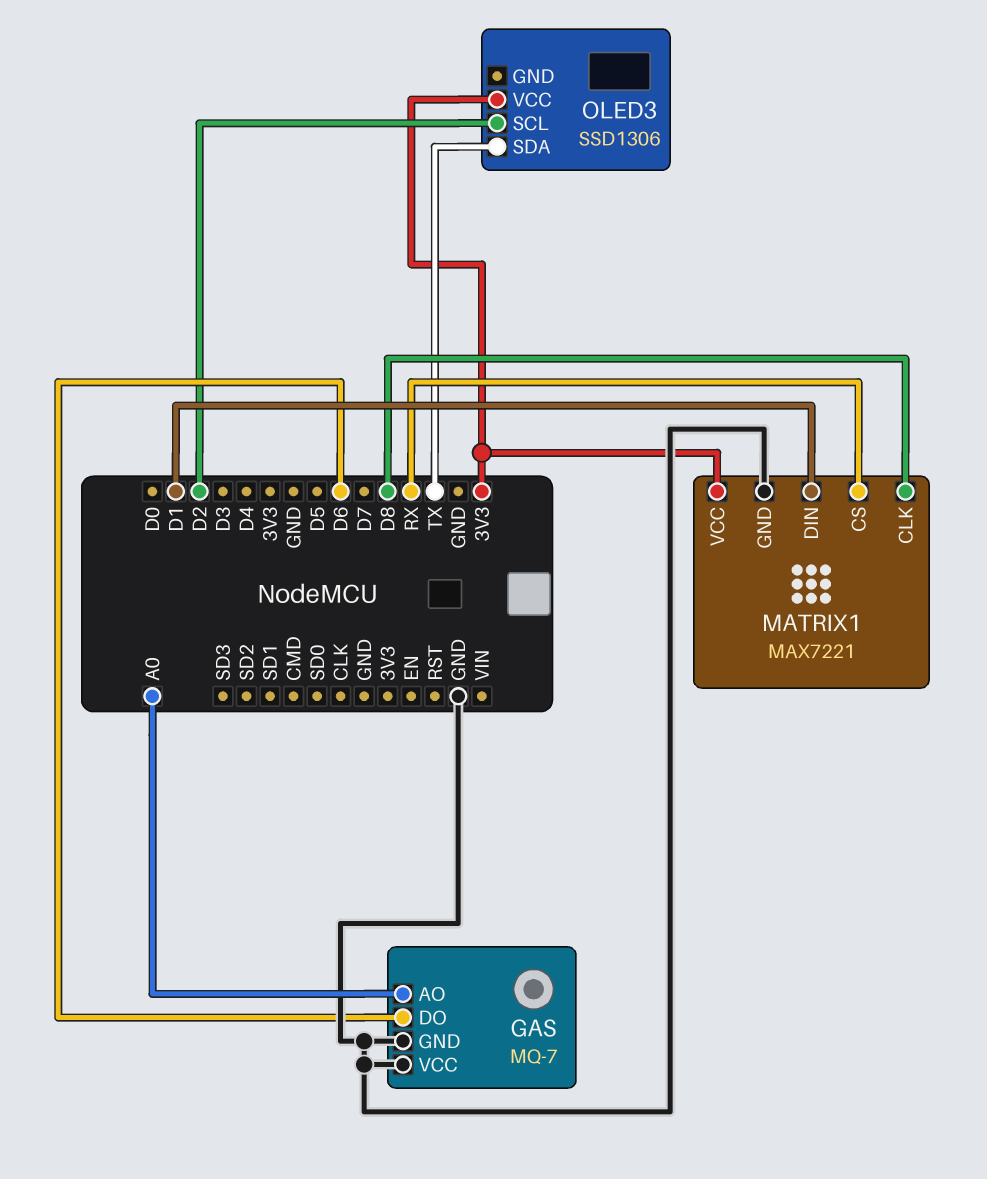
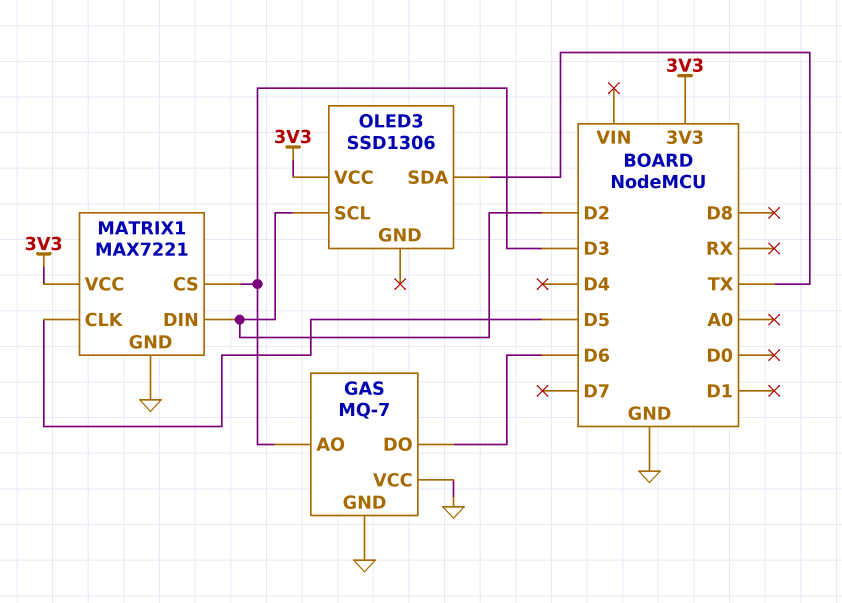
GAS pin AO: A0 -> D3
MATRIX1 pin CLK: D8 -> D5
MATRIX1 pin CS: RX -> D3
MATRIX1 pin DIN: D1 -> D2

